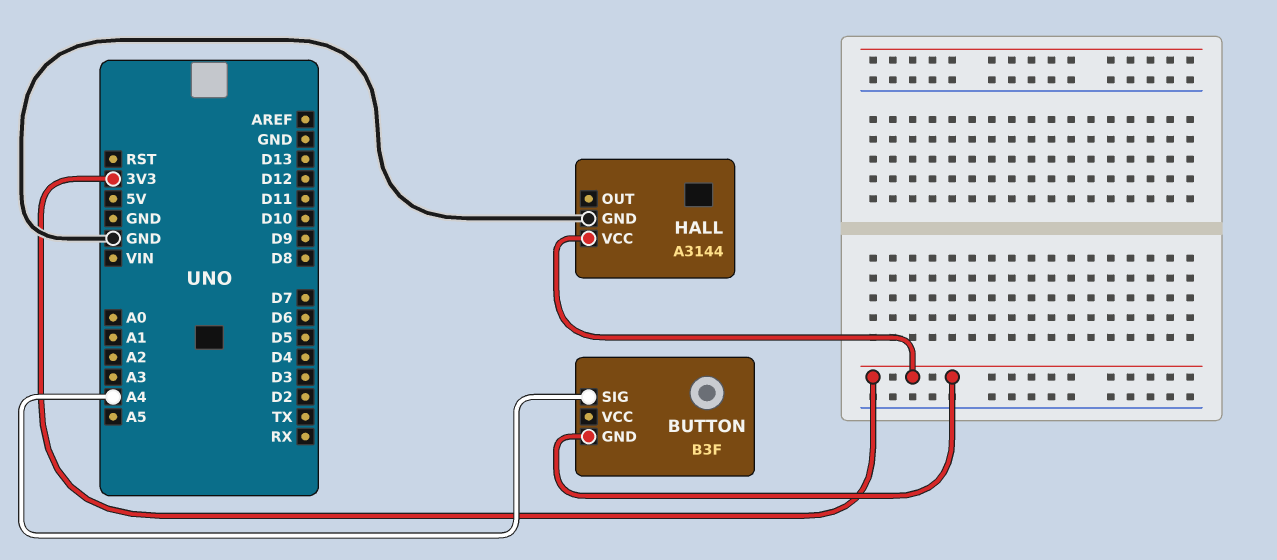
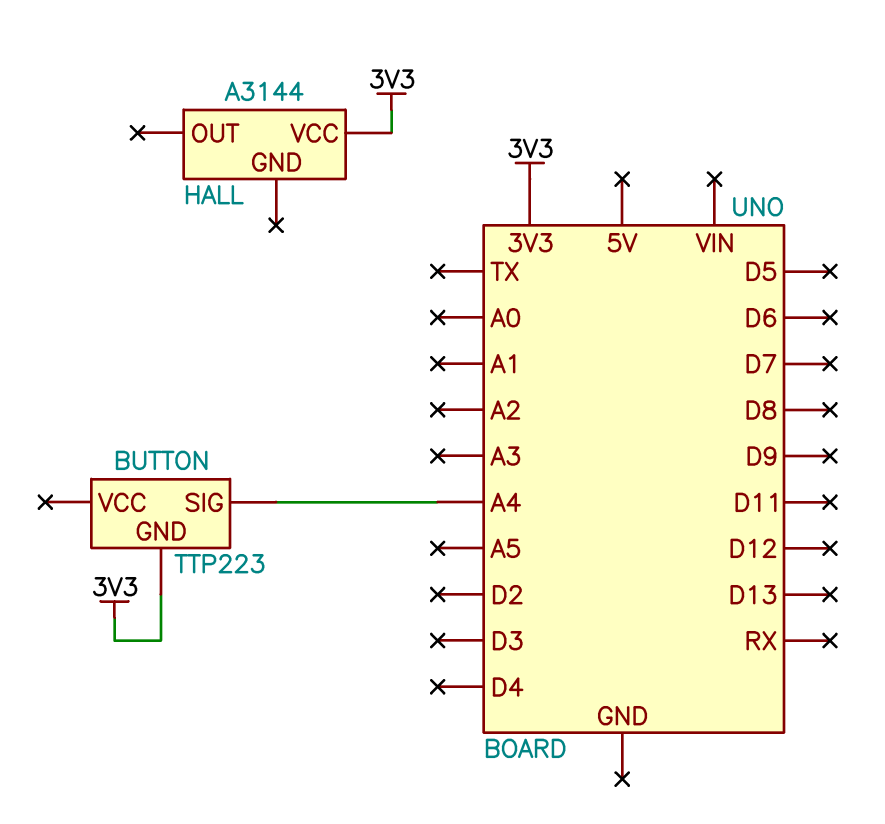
BUTTON: B3F -> TTP223
HALL pin GND: GND -> none

